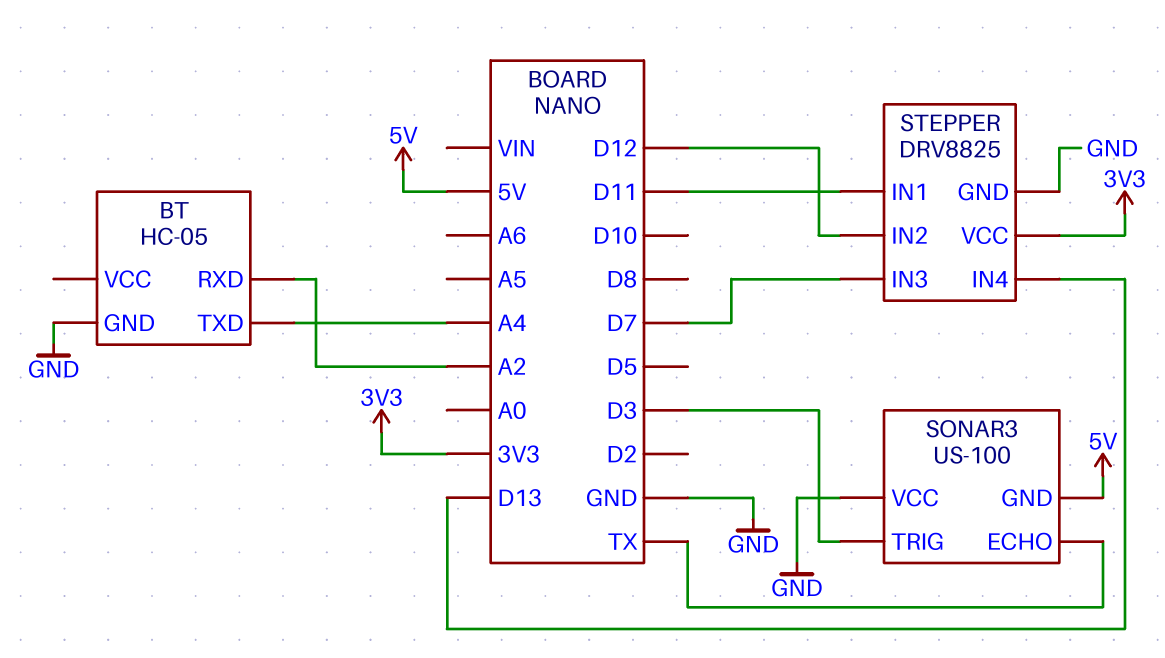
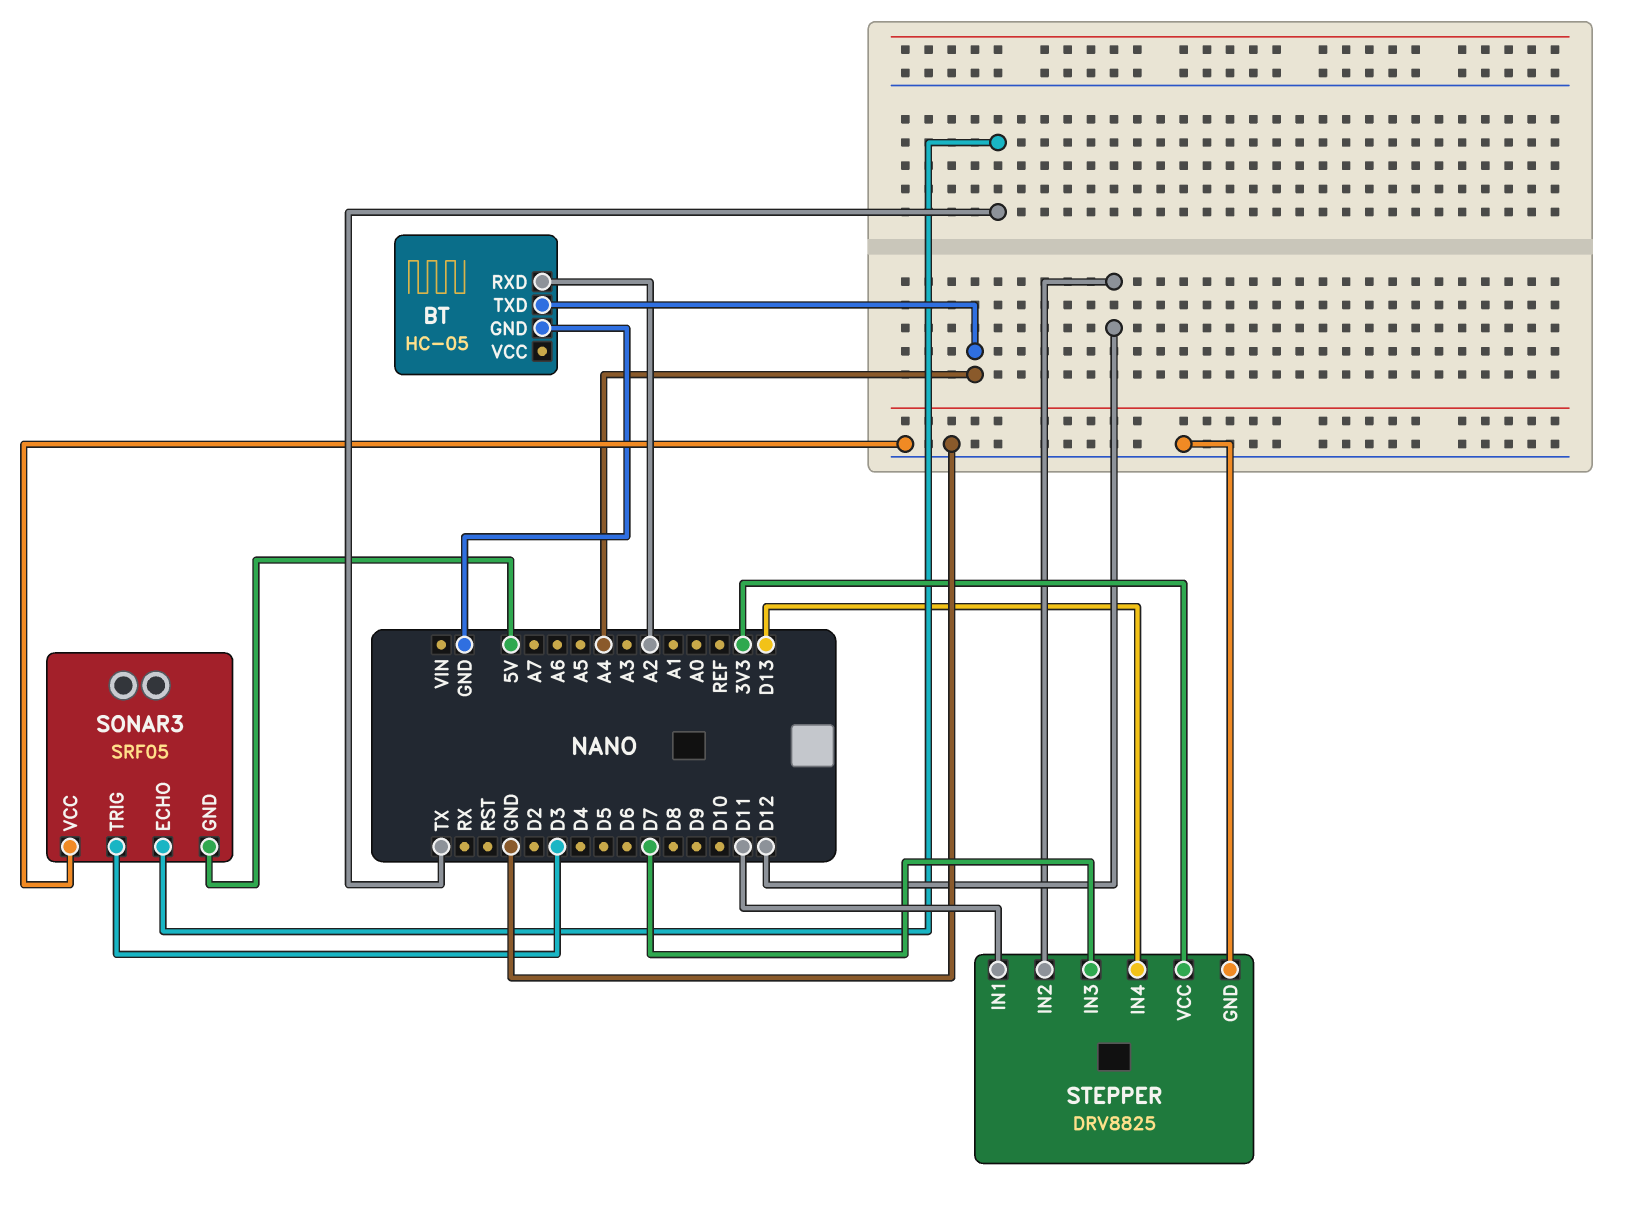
SONAR3: US-100 -> SRF05

